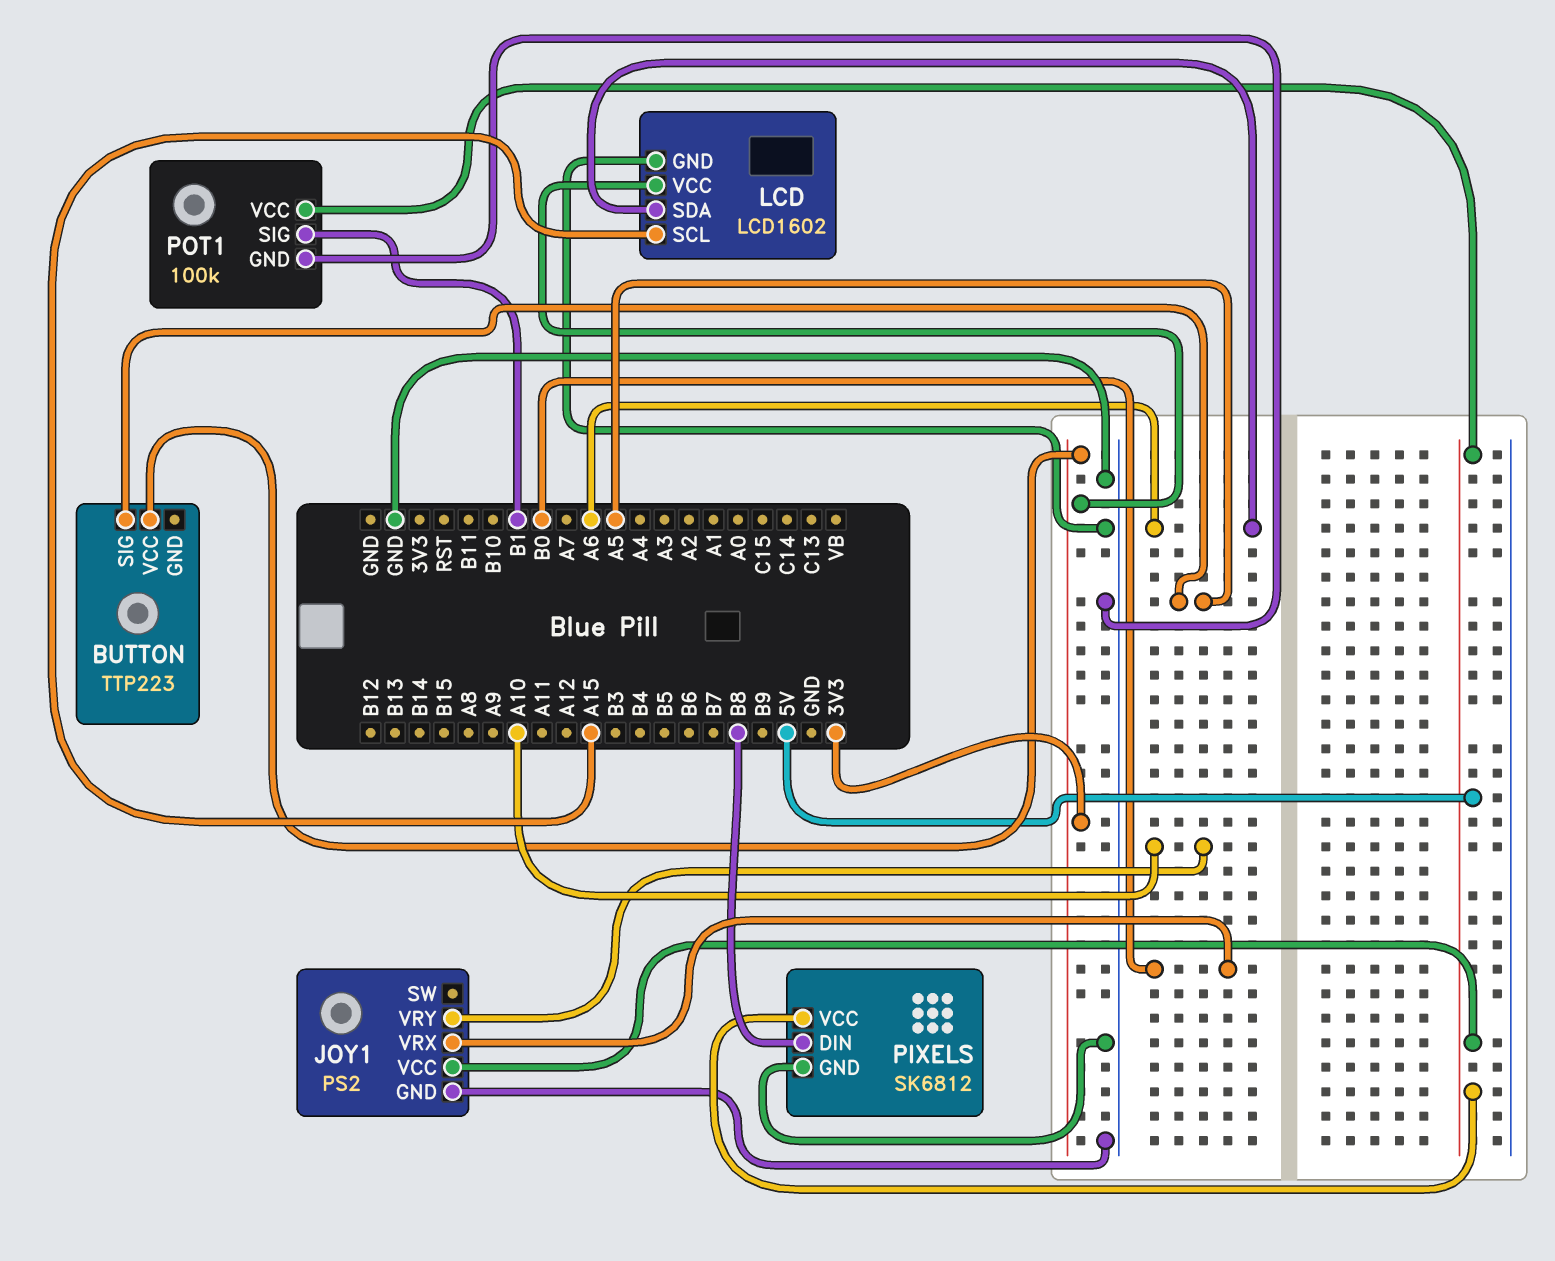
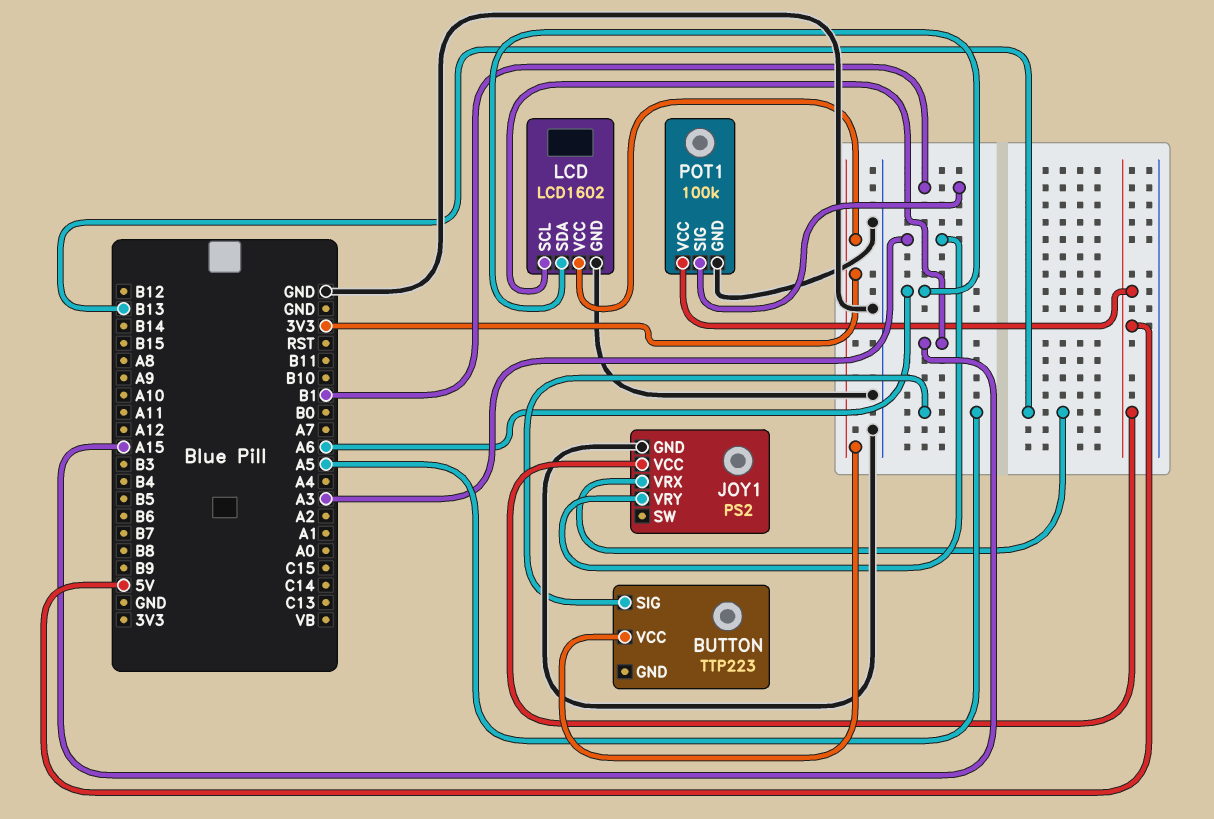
JOY1 pin VRX: B0 -> B13
JOY1 pin VRY: A10 -> A3
PIXELS: SK6812 -> none
PIXELS pin DIN: B8 -> none
PIXELS pin GND: GND -> none
PIXELS pin VCC: 5V -> none

